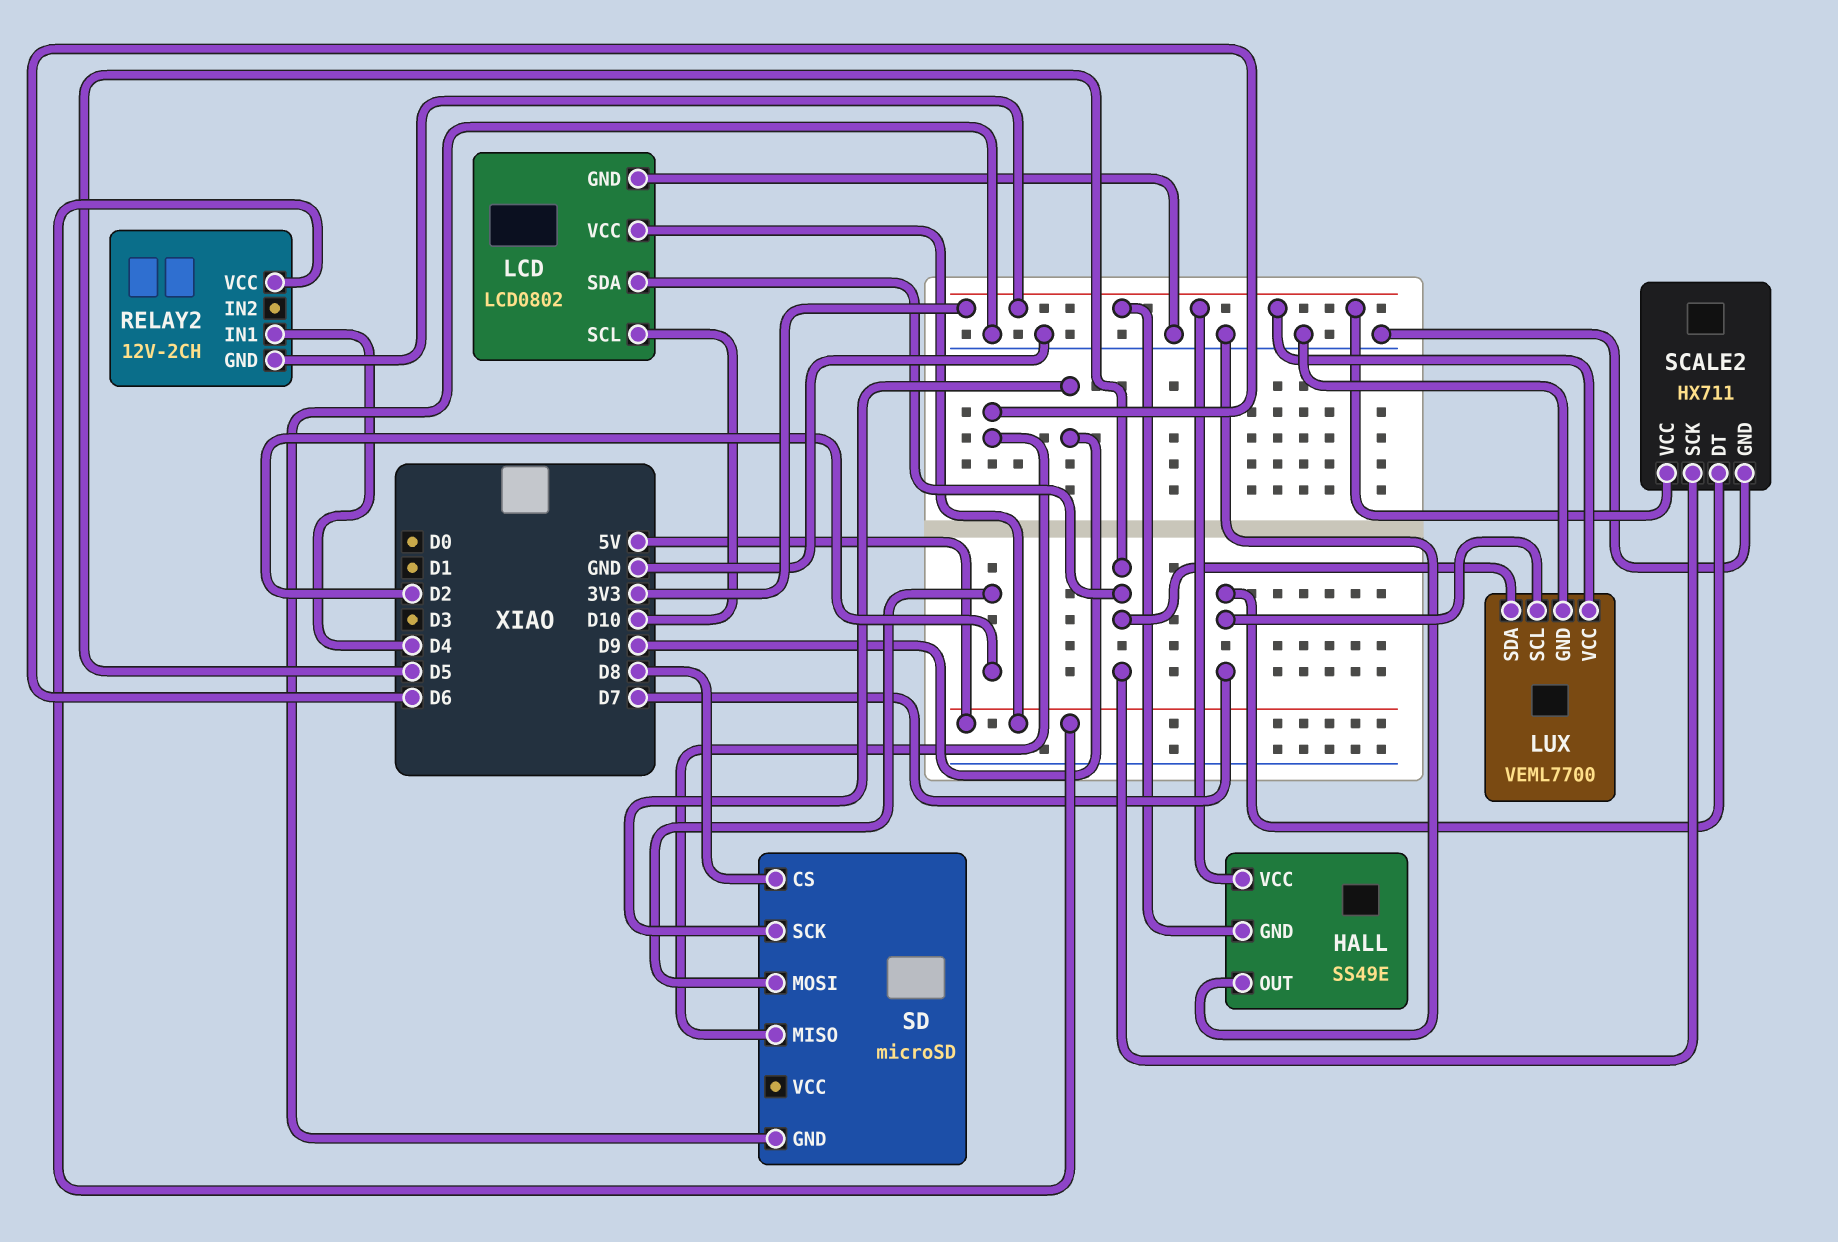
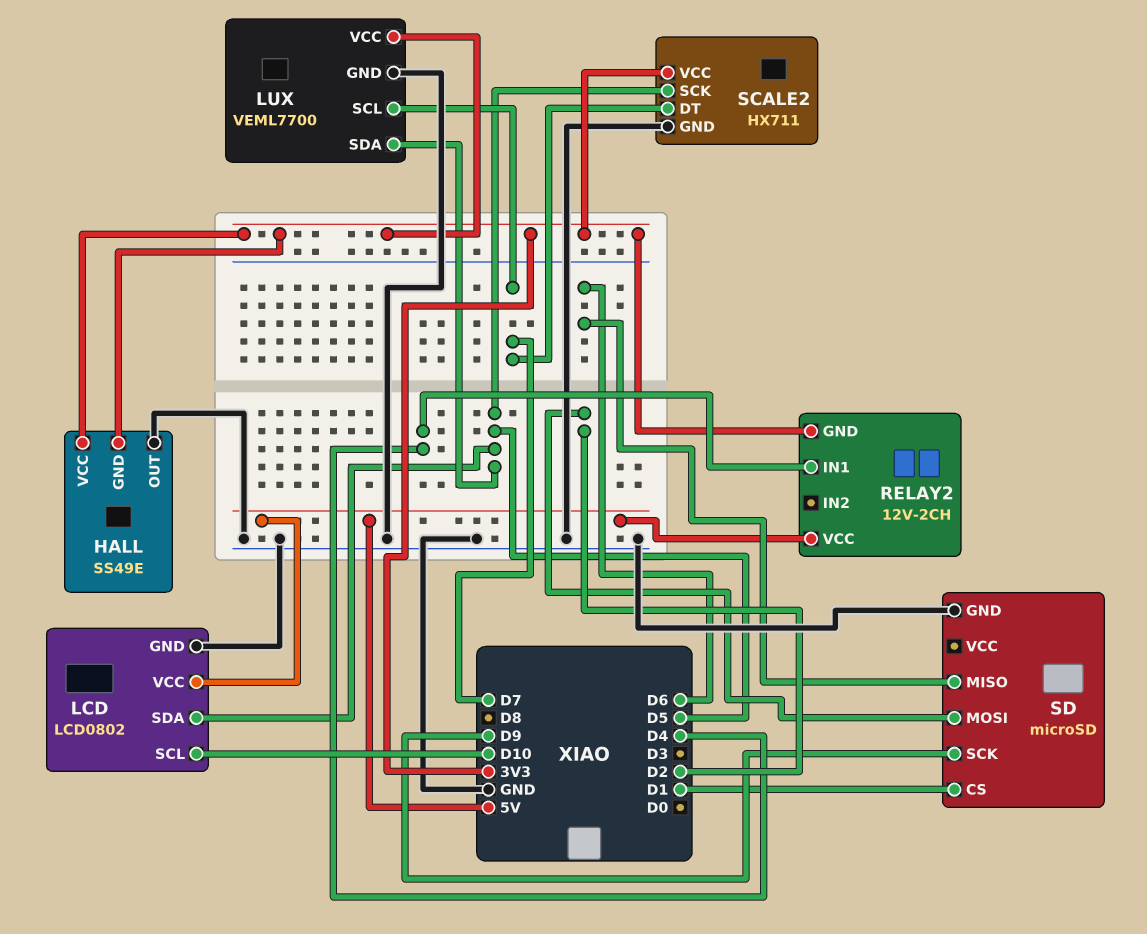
SD pin CS: D8 -> D1

